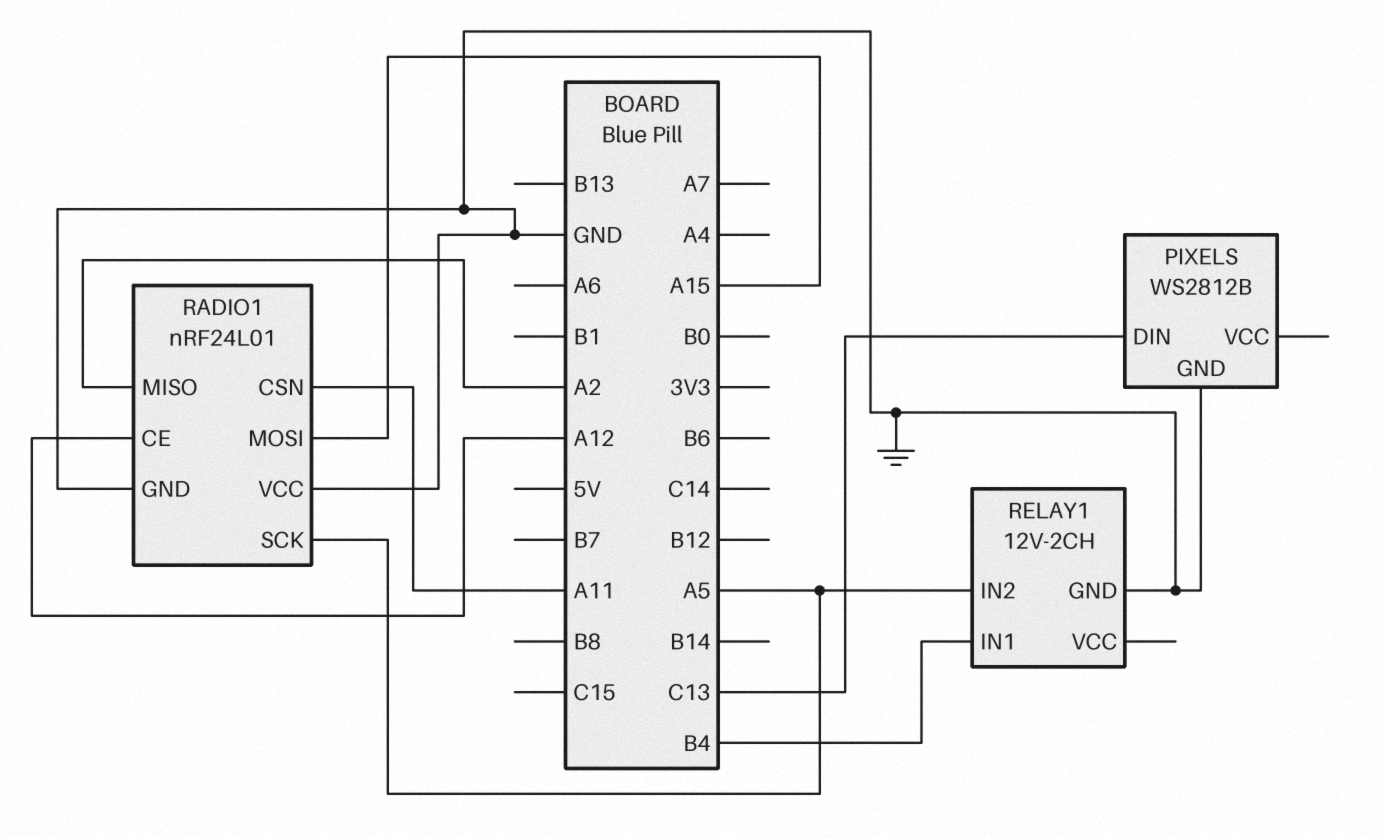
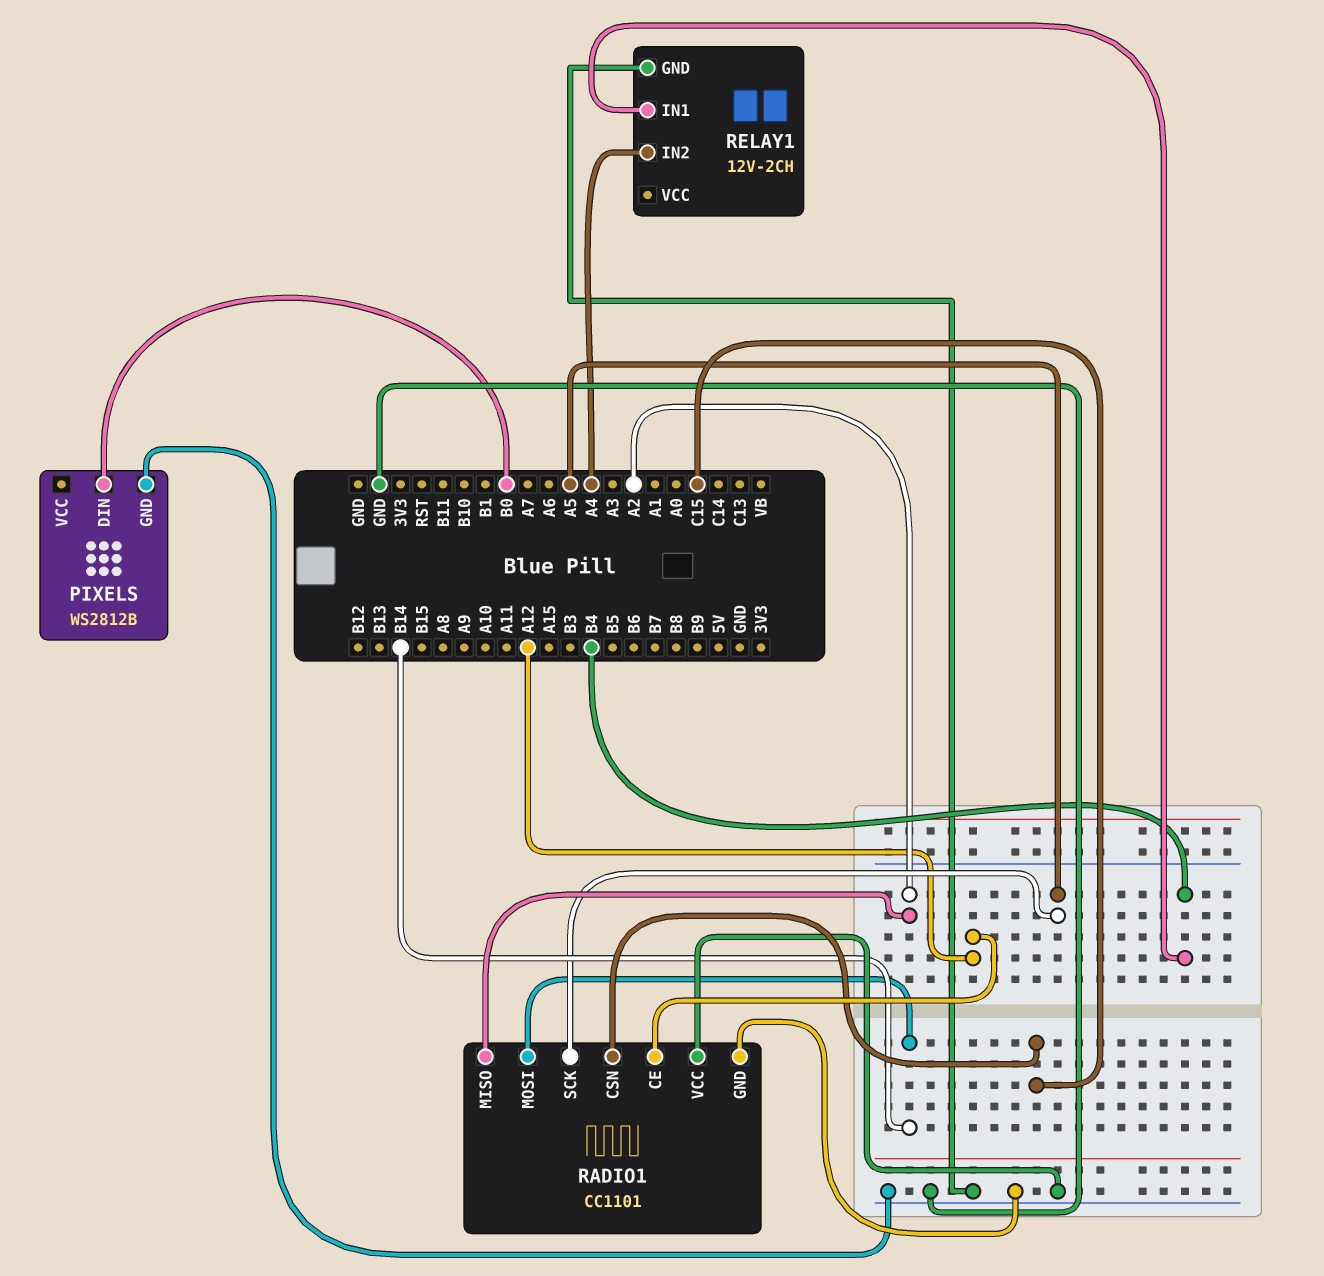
PIXELS pin DIN: C13 -> B0
RADIO1: nRF24L01 -> CC1101
RADIO1 pin CSN: A11 -> C15
RADIO1 pin MOSI: A15 -> B14
RELAY1 pin IN2: A5 -> A4

